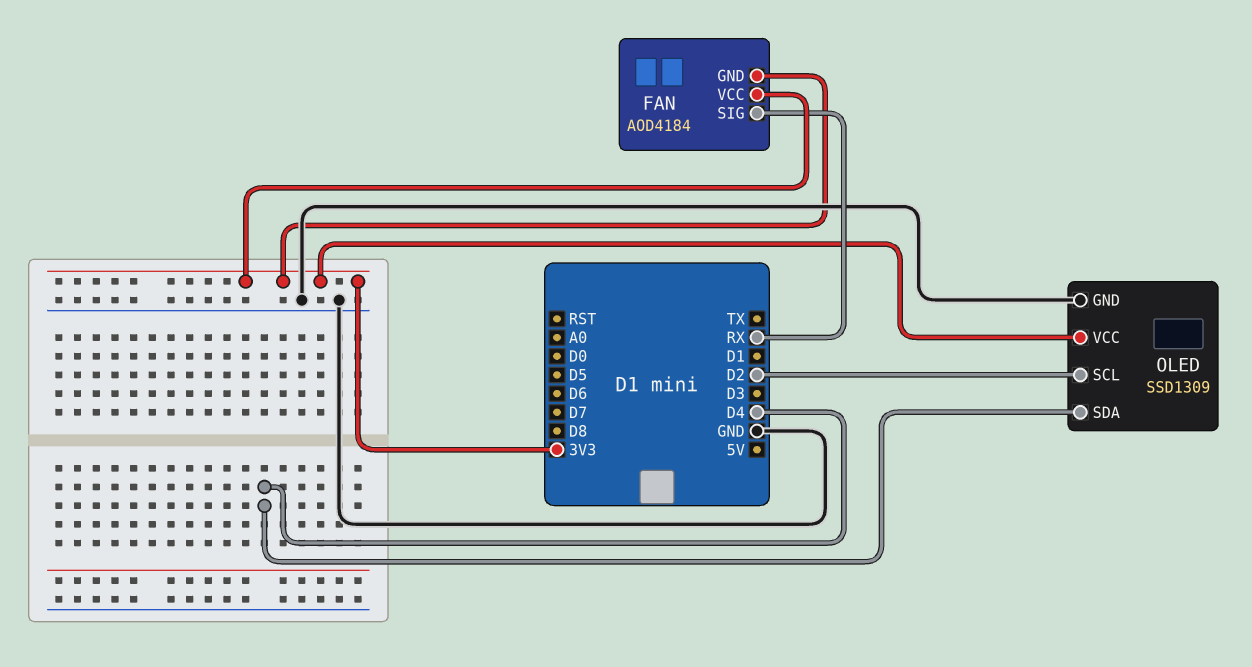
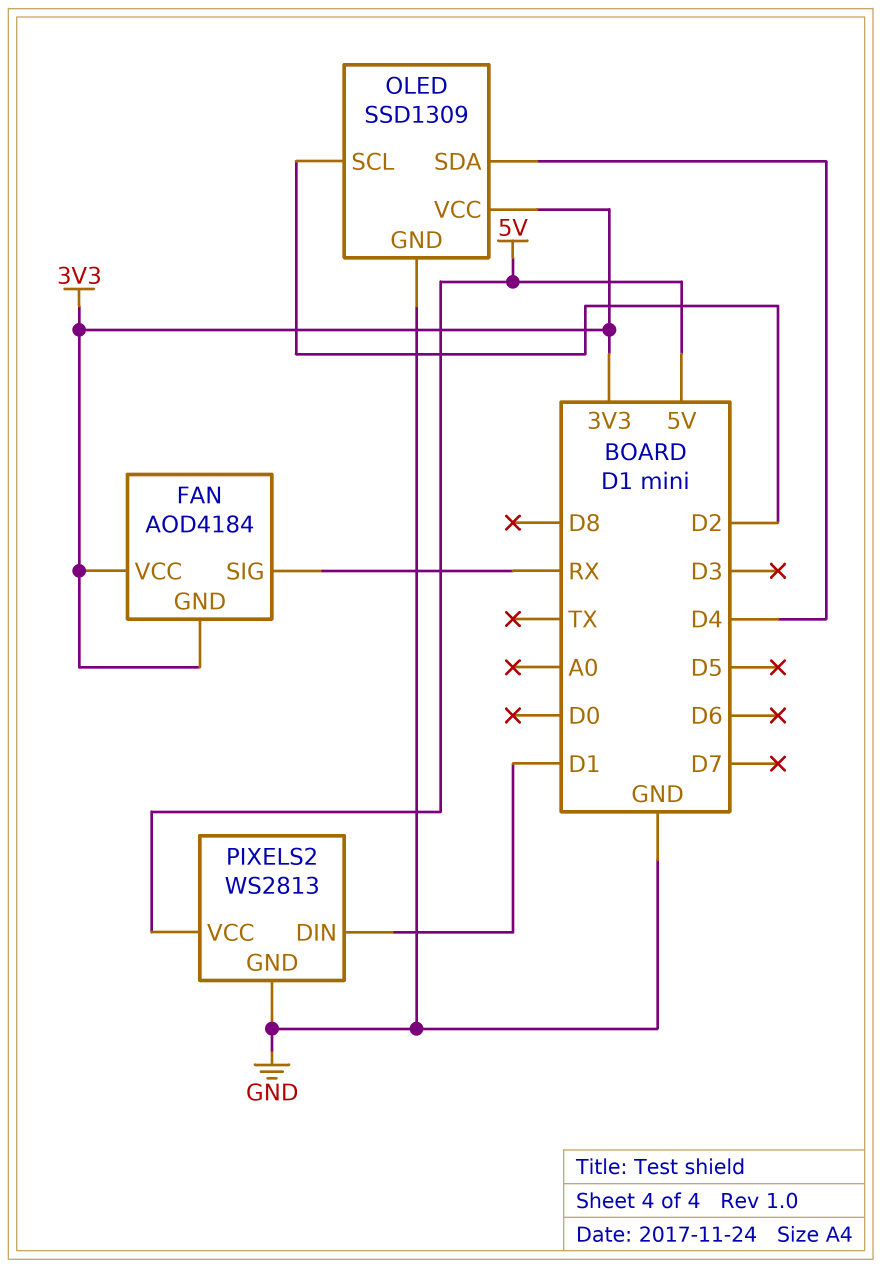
PIXELS2: none -> WS2813
PIXELS2 pin DIN: none -> D1
PIXELS2 pin GND: none -> GND
PIXELS2 pin VCC: none -> 5V

